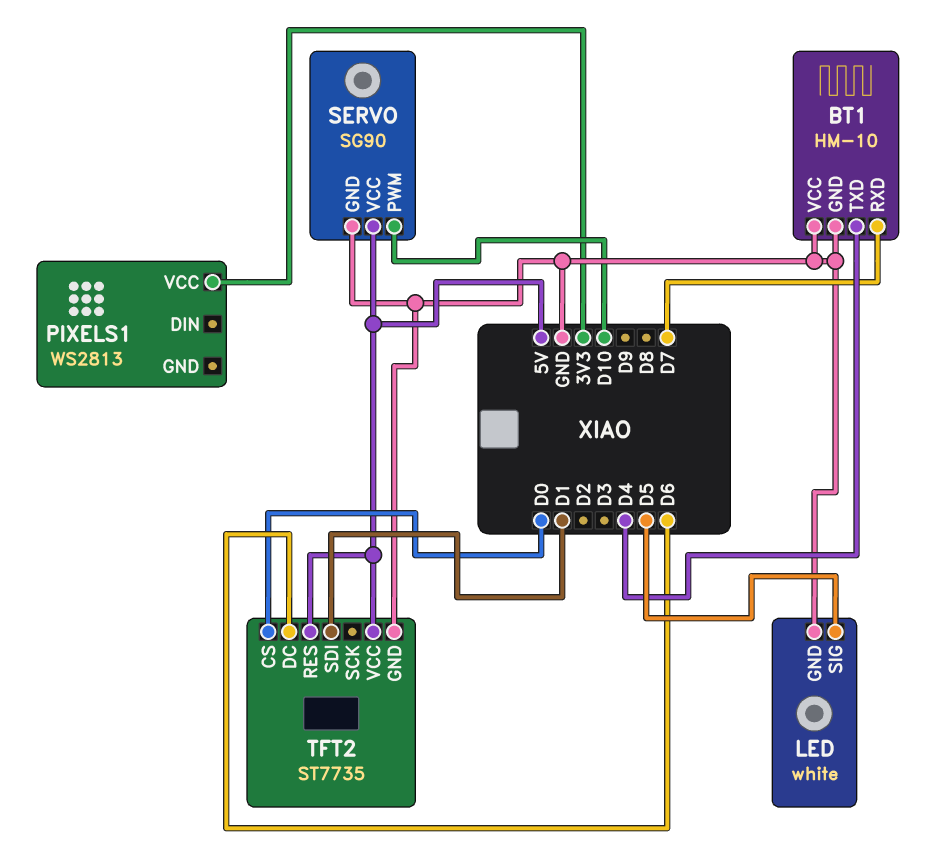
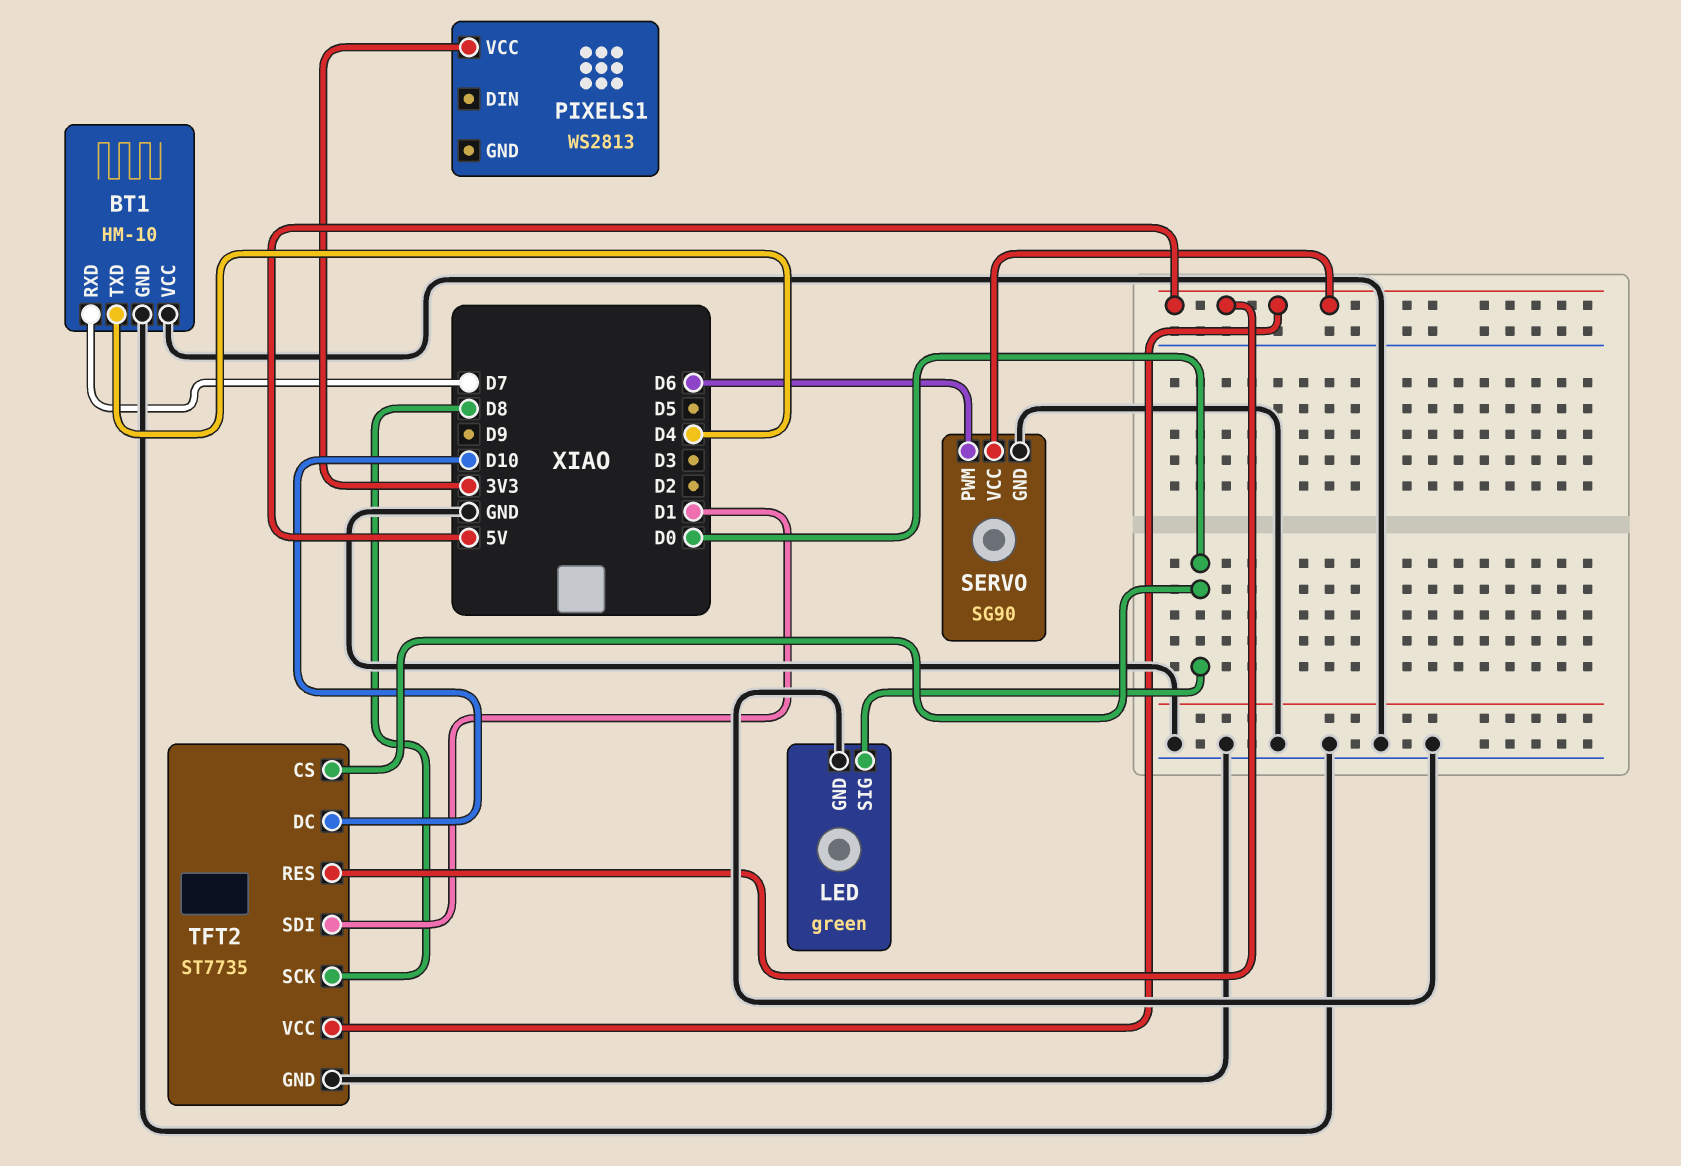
LED: white -> green
LED pin SIG: D5 -> D0
SERVO pin PWM: D10 -> D6
TFT2 pin DC: D6 -> D10
TFT2 pin SCK: none -> D8

